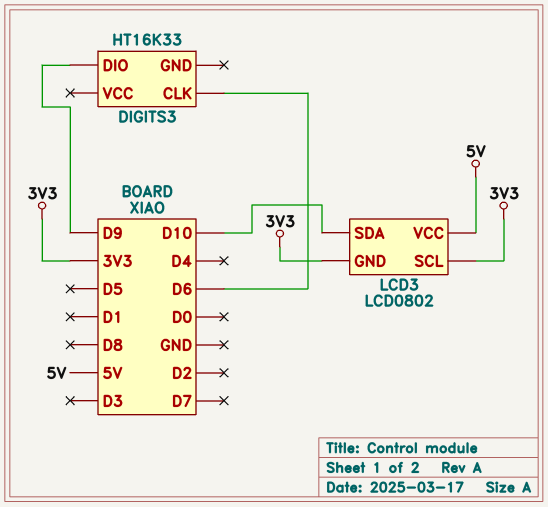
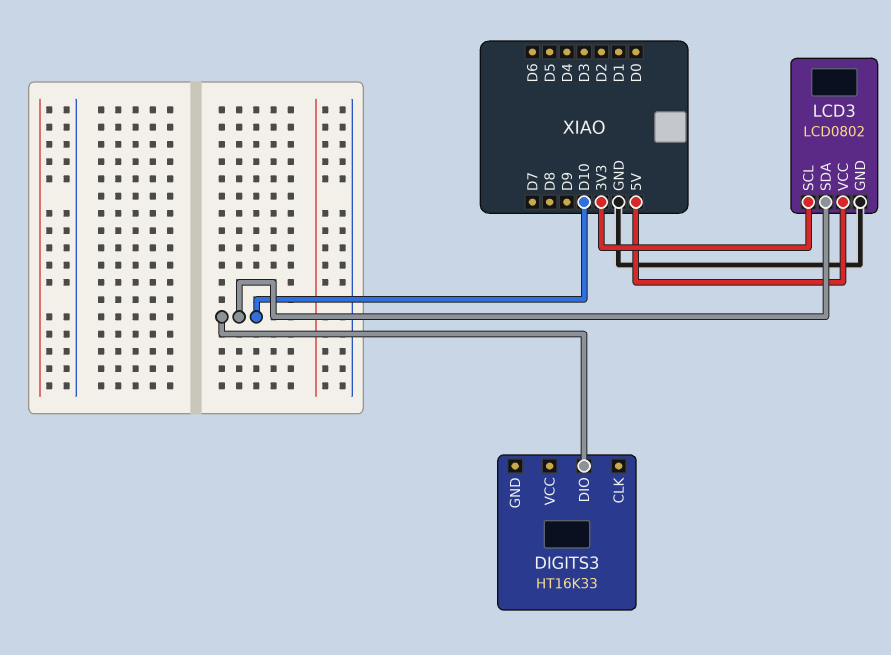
DIGITS3 pin CLK: D6 -> none
DIGITS3 pin DIO: D9 -> D10
LCD3 pin GND: 3V3 -> GND

